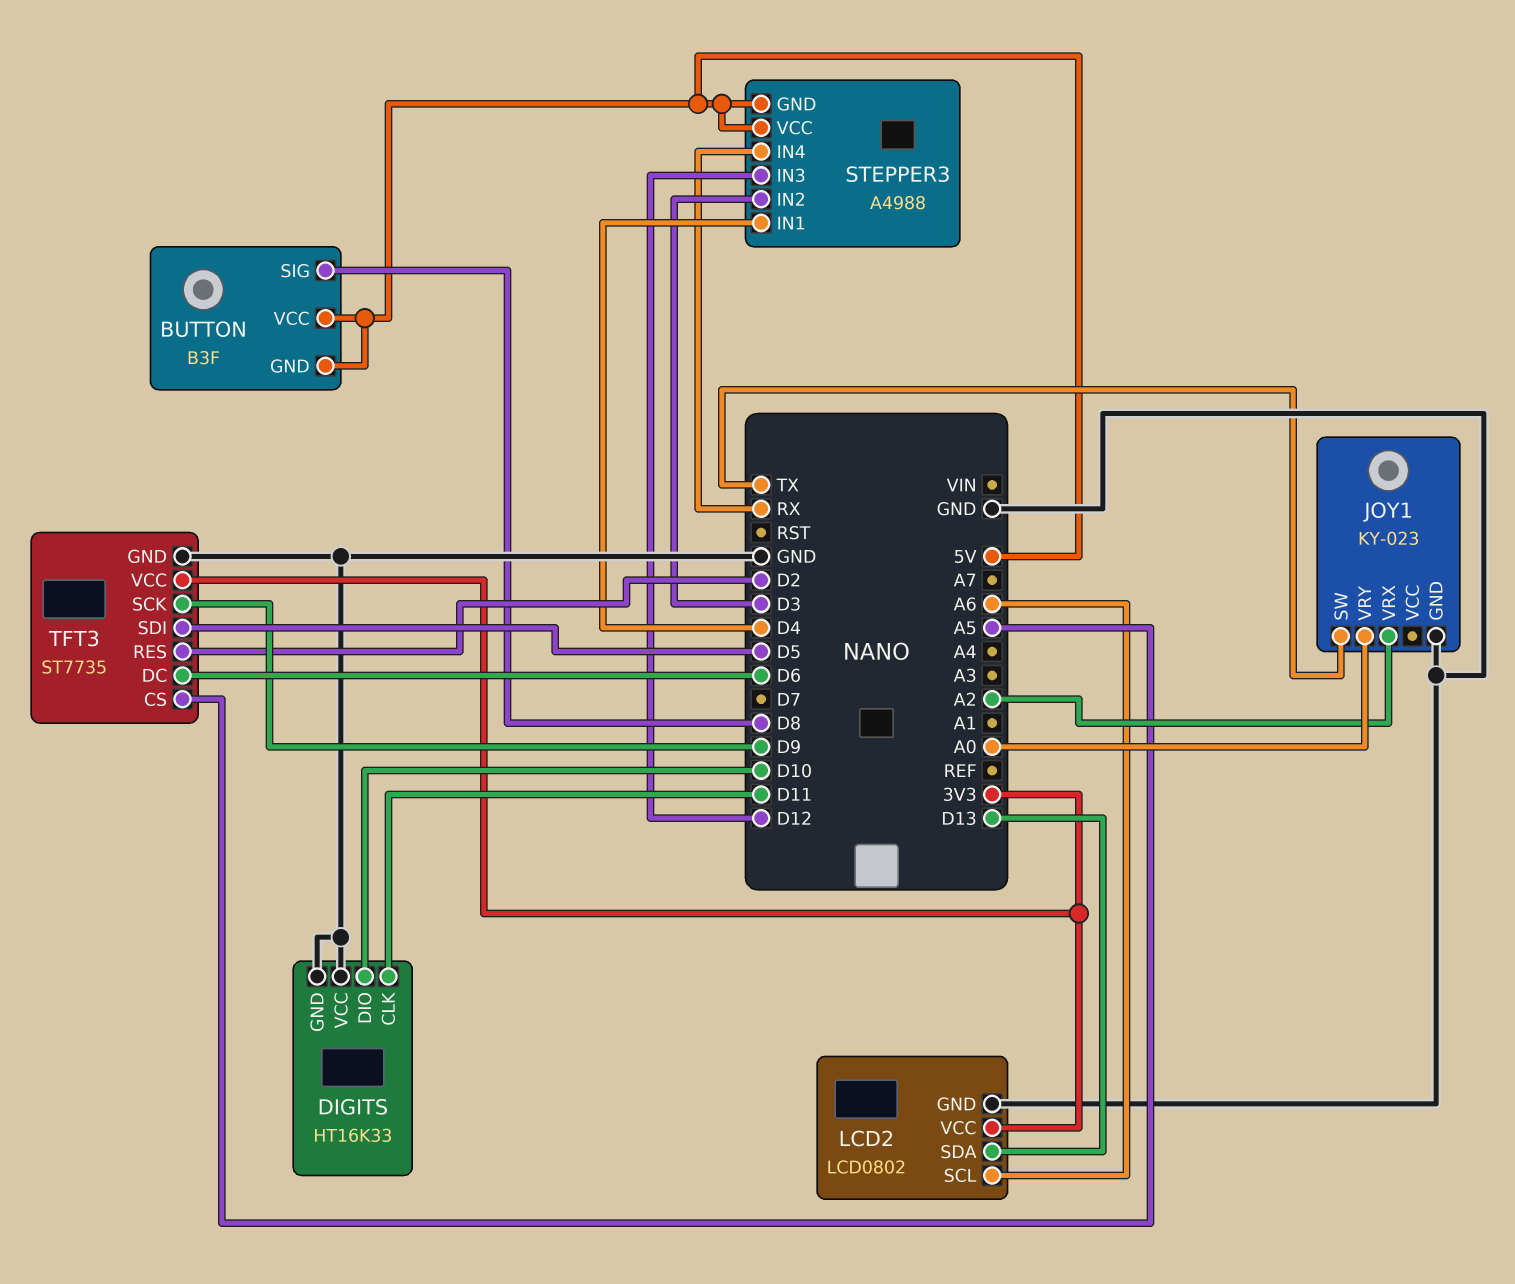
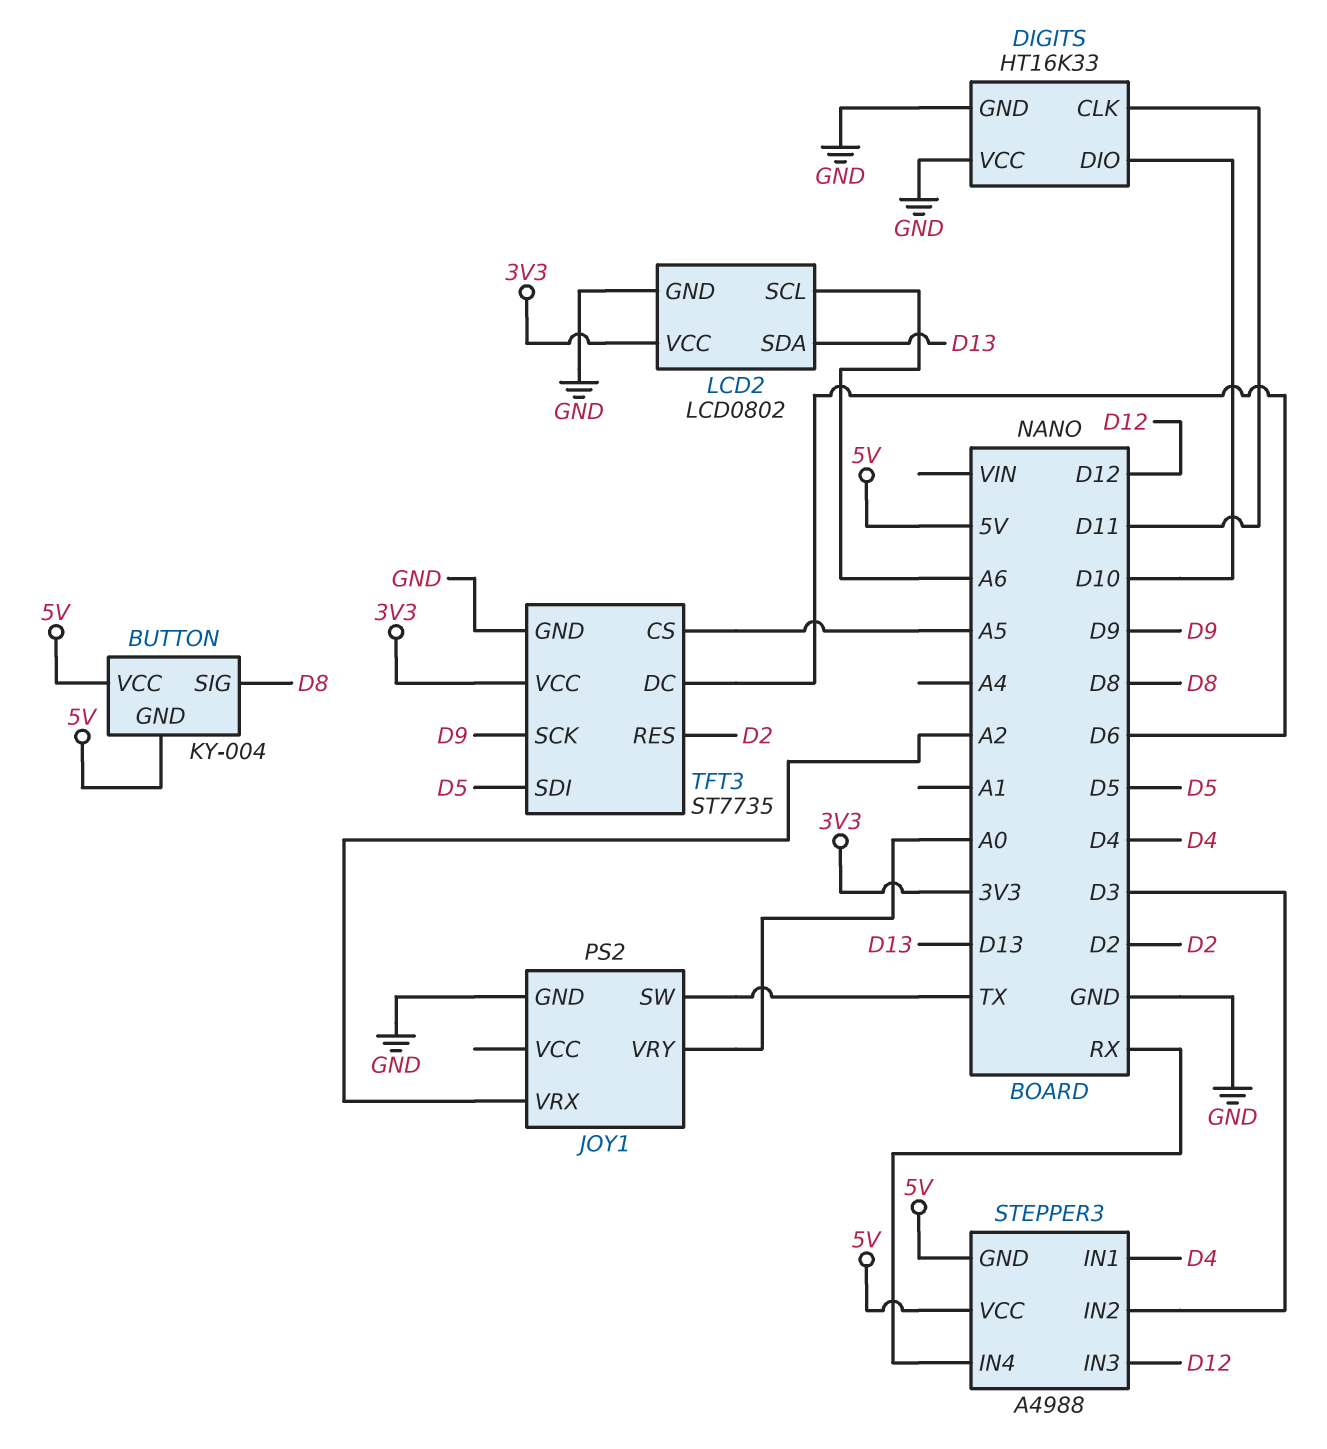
BUTTON: B3F -> KY-004
JOY1: KY-023 -> PS2

